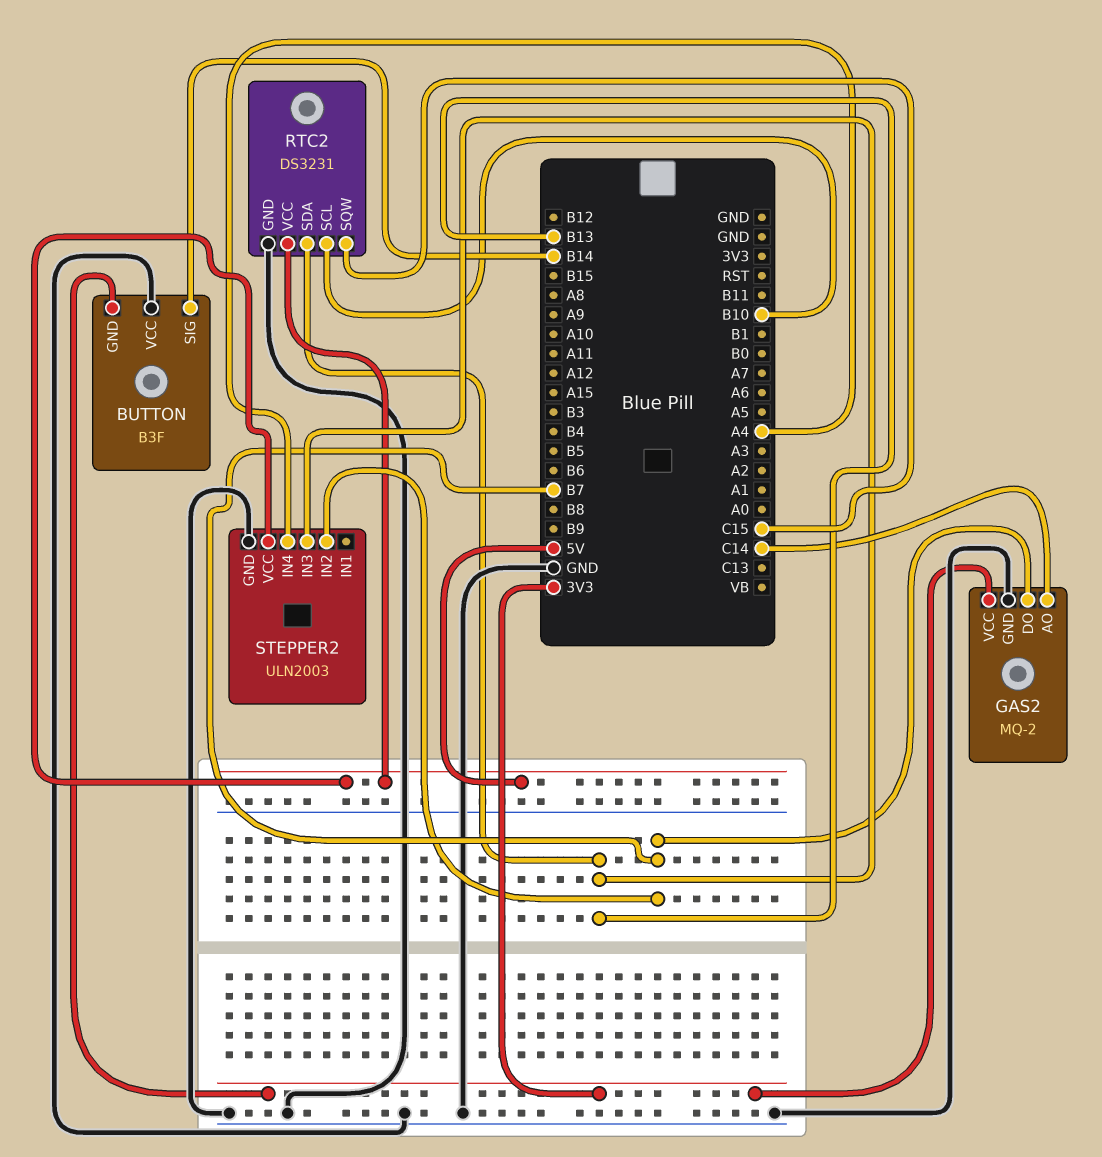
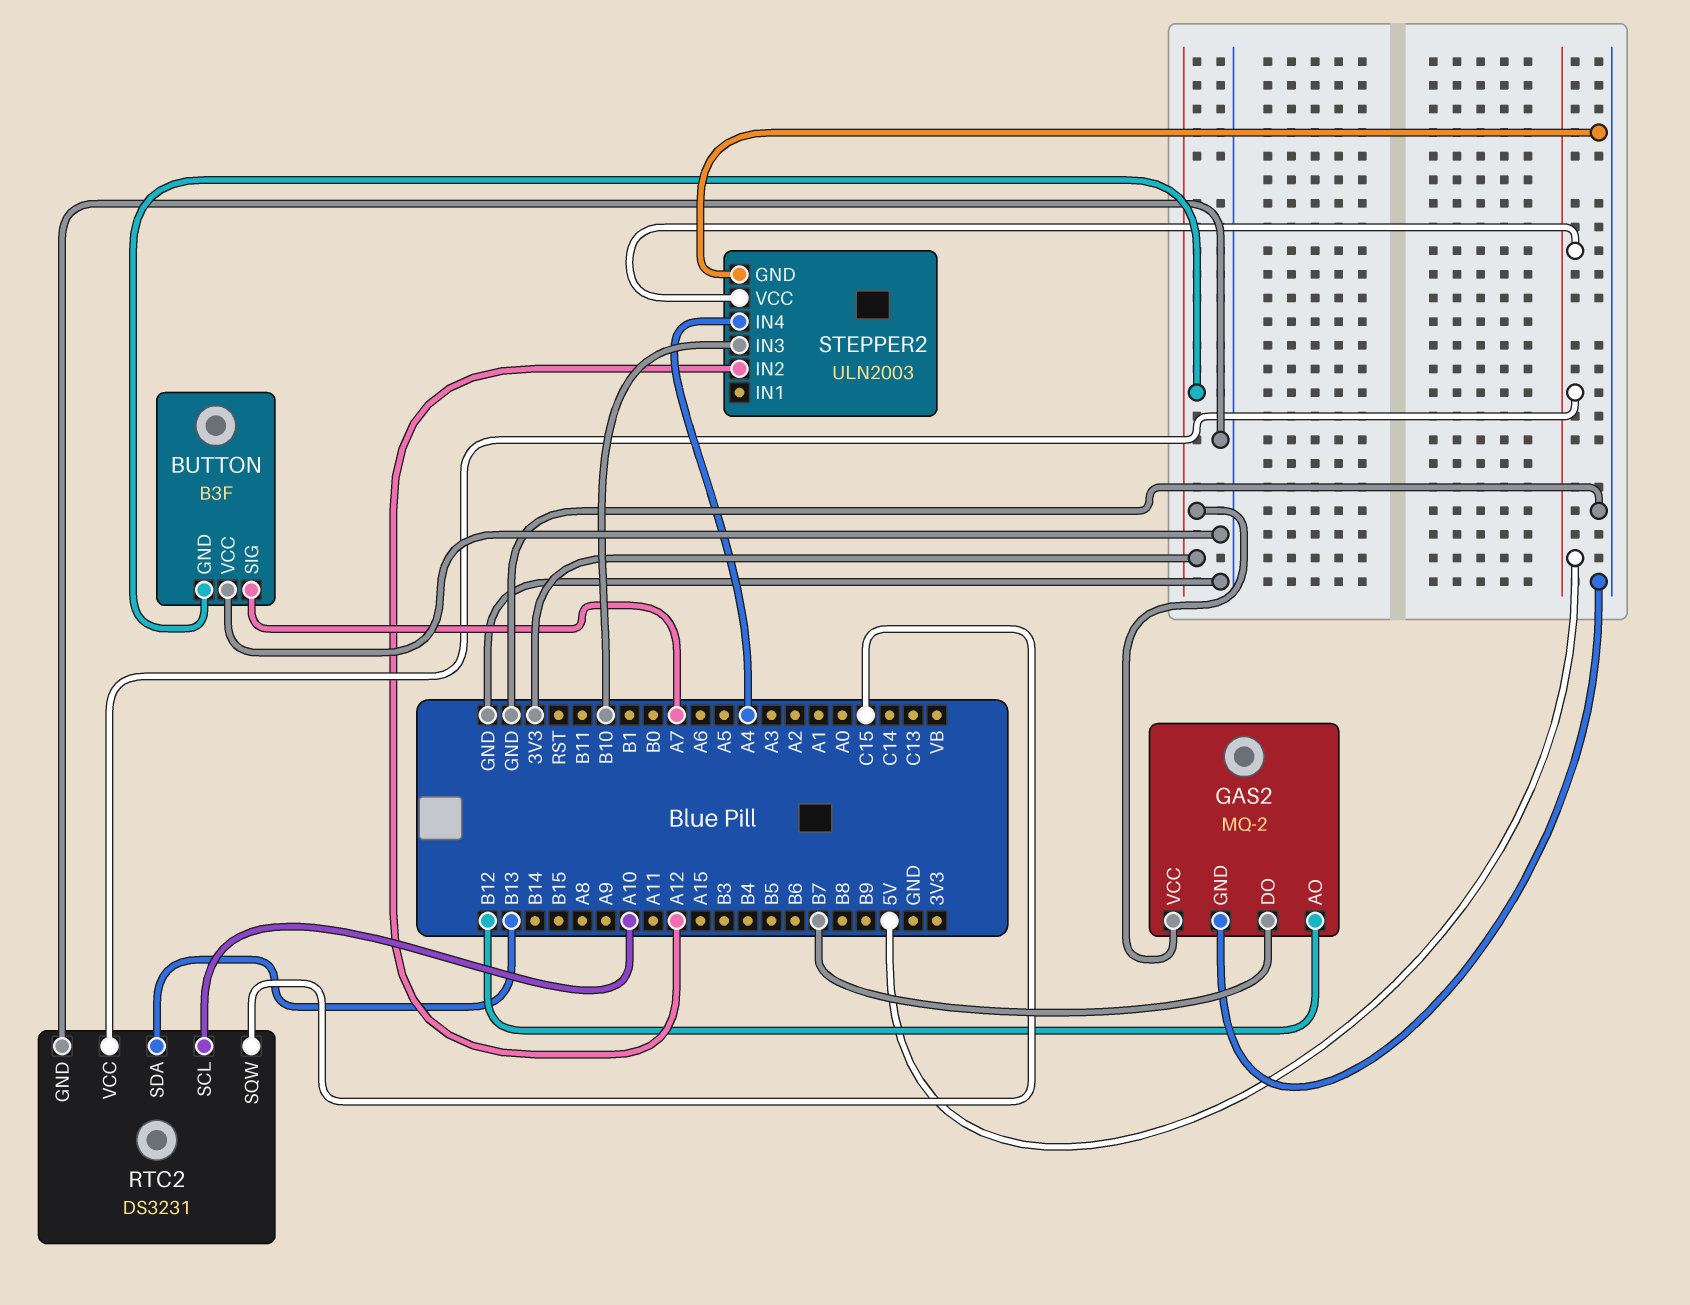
BUTTON pin SIG: B14 -> A7
GAS2 pin AO: C14 -> B12
RTC2 pin SCL: B10 -> A10
STEPPER2 pin IN2: B7 -> A12
STEPPER2 pin IN3: B13 -> B10

